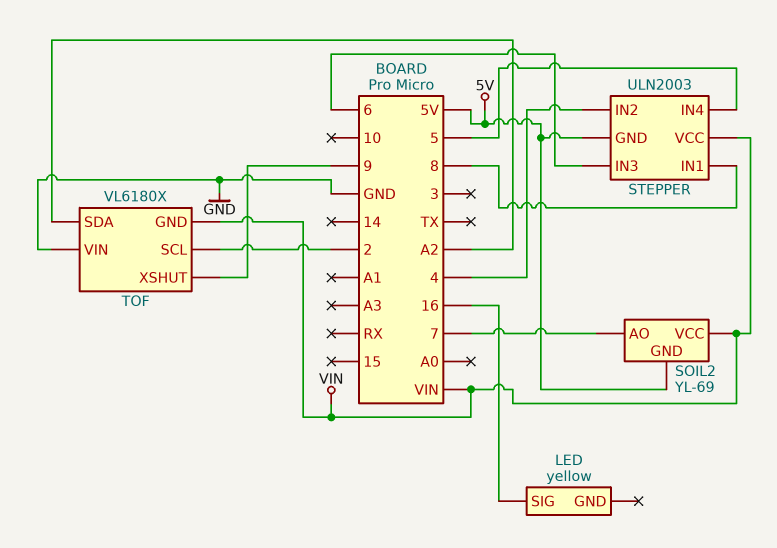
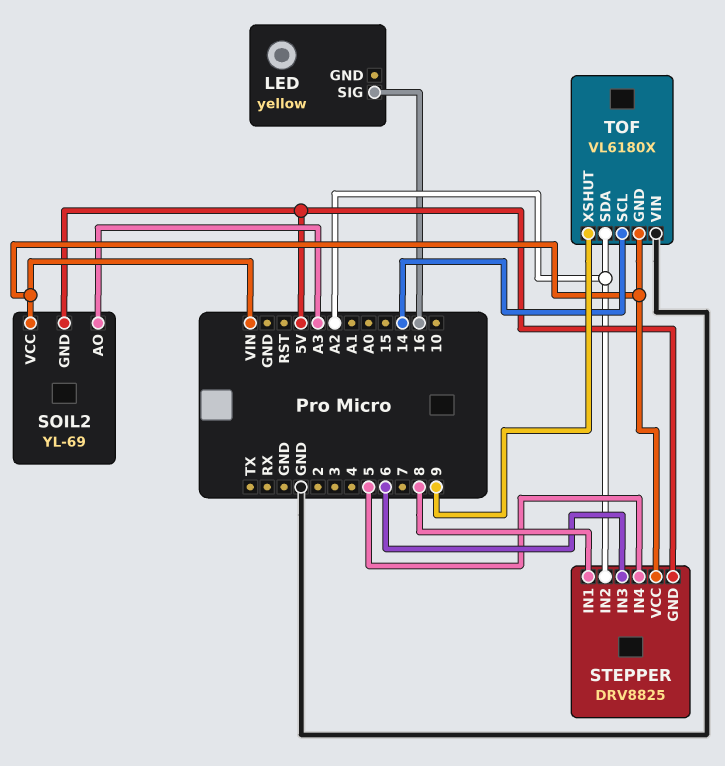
SOIL2 pin AO: 7 -> A3
STEPPER: ULN2003 -> DRV8825
STEPPER pin IN2: 4 -> A2
TOF pin SCL: 2 -> 14

